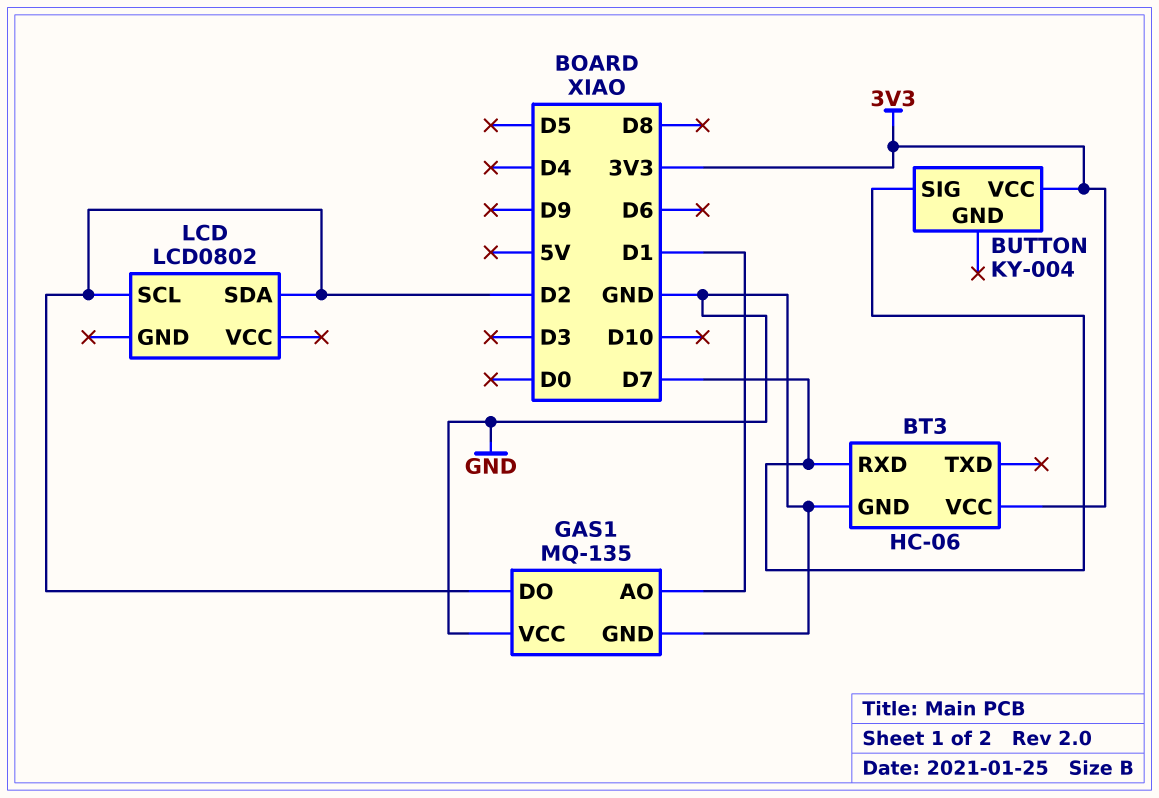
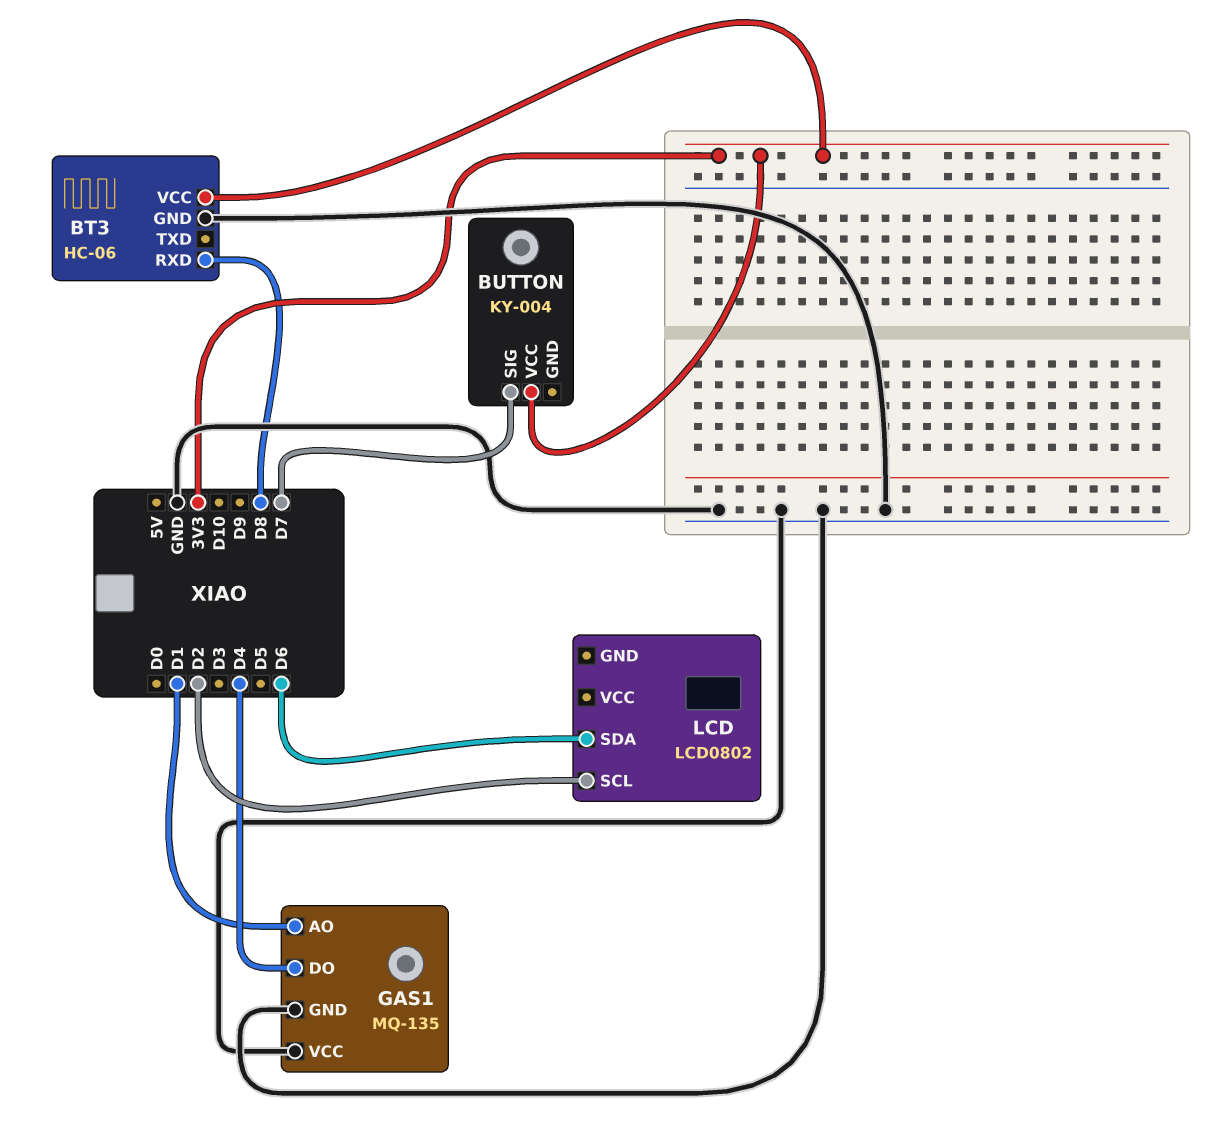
BT3 pin RXD: D7 -> D8
GAS1 pin DO: D2 -> D4
LCD pin SDA: D2 -> D6

